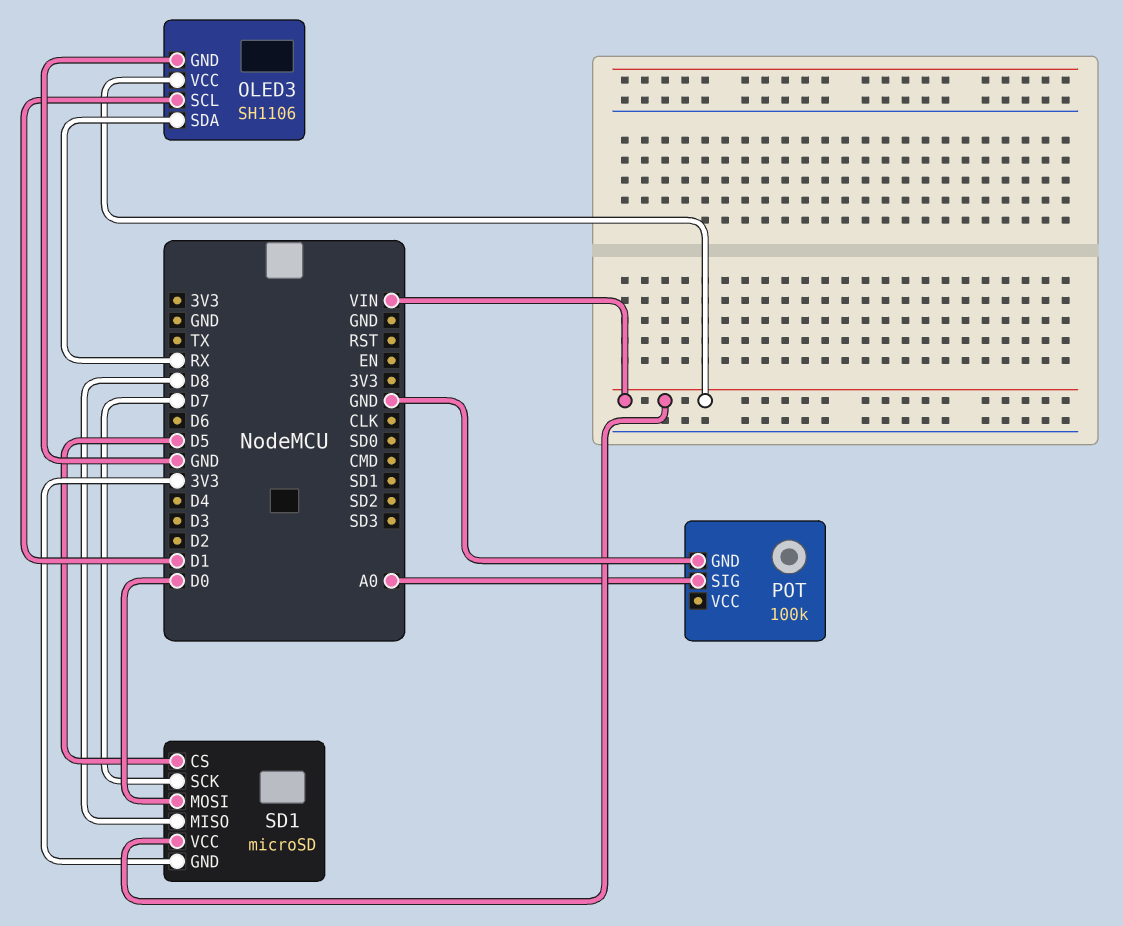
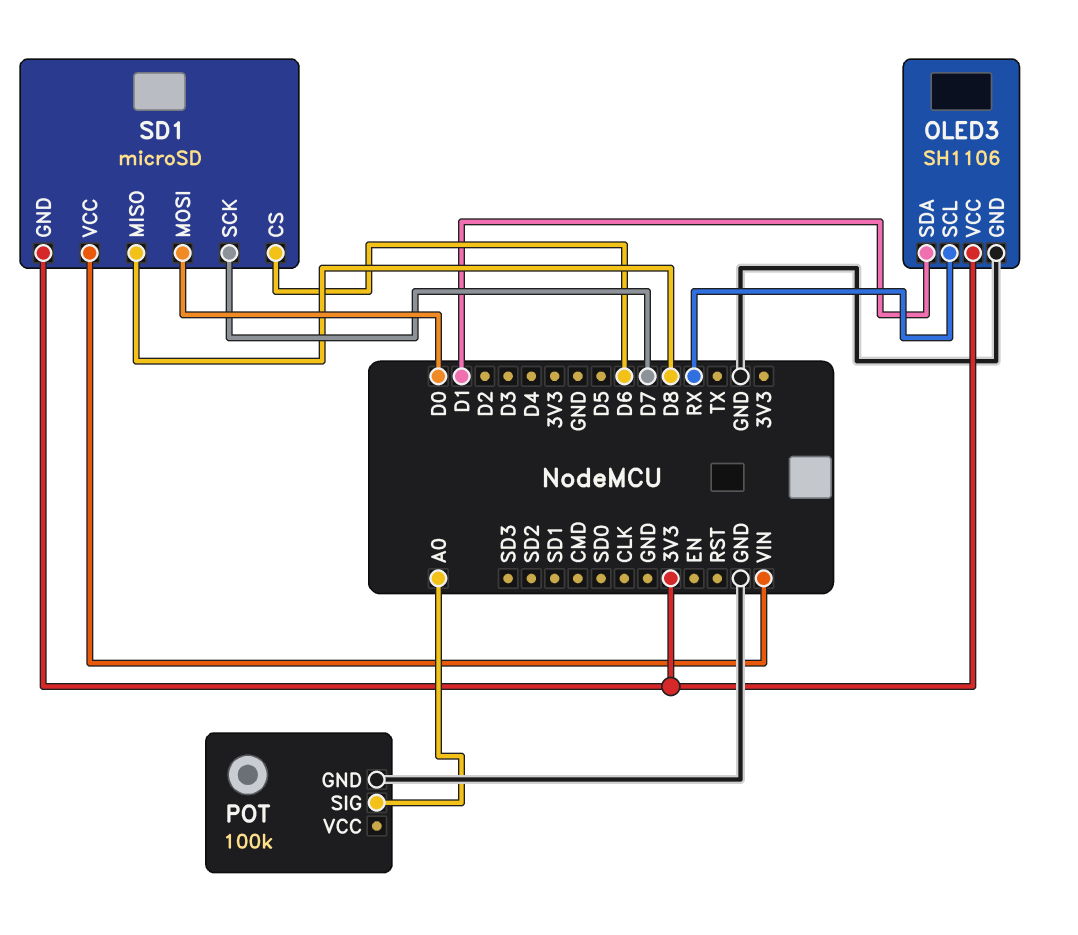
OLED3 pin SCL: D1 -> RX
OLED3 pin SDA: RX -> D1
OLED3 pin VCC: VIN -> 3V3
SD1 pin CS: D5 -> D6

